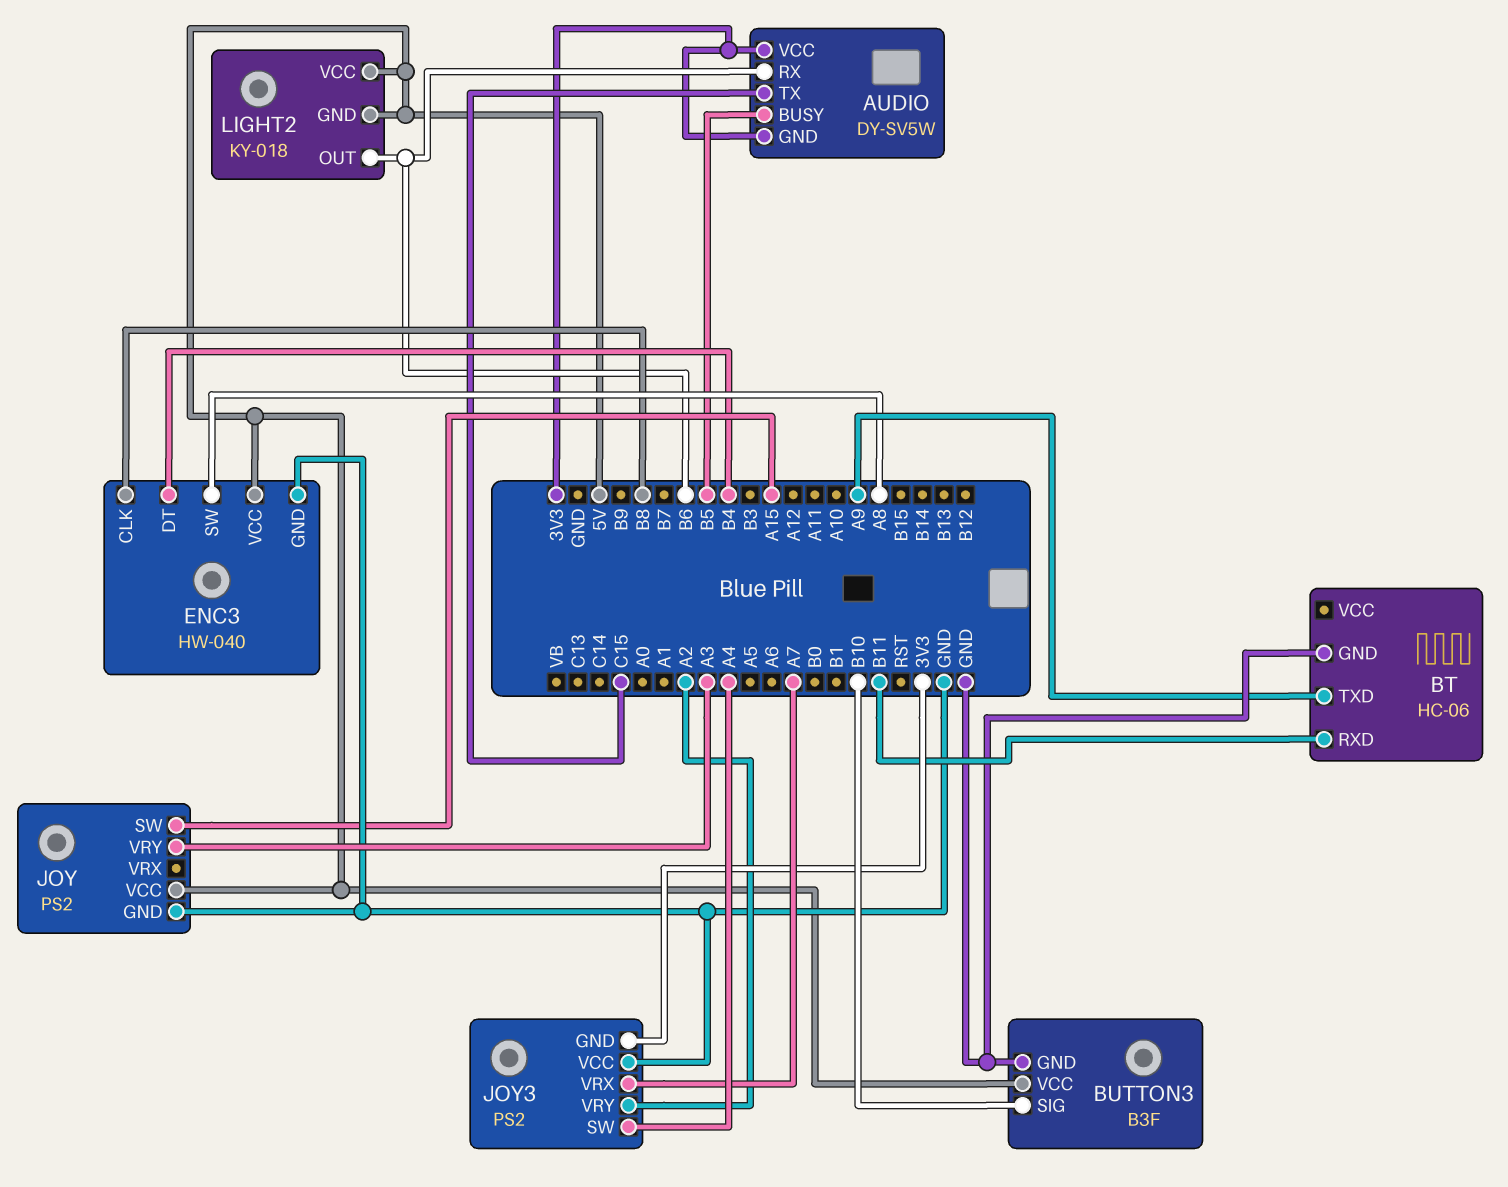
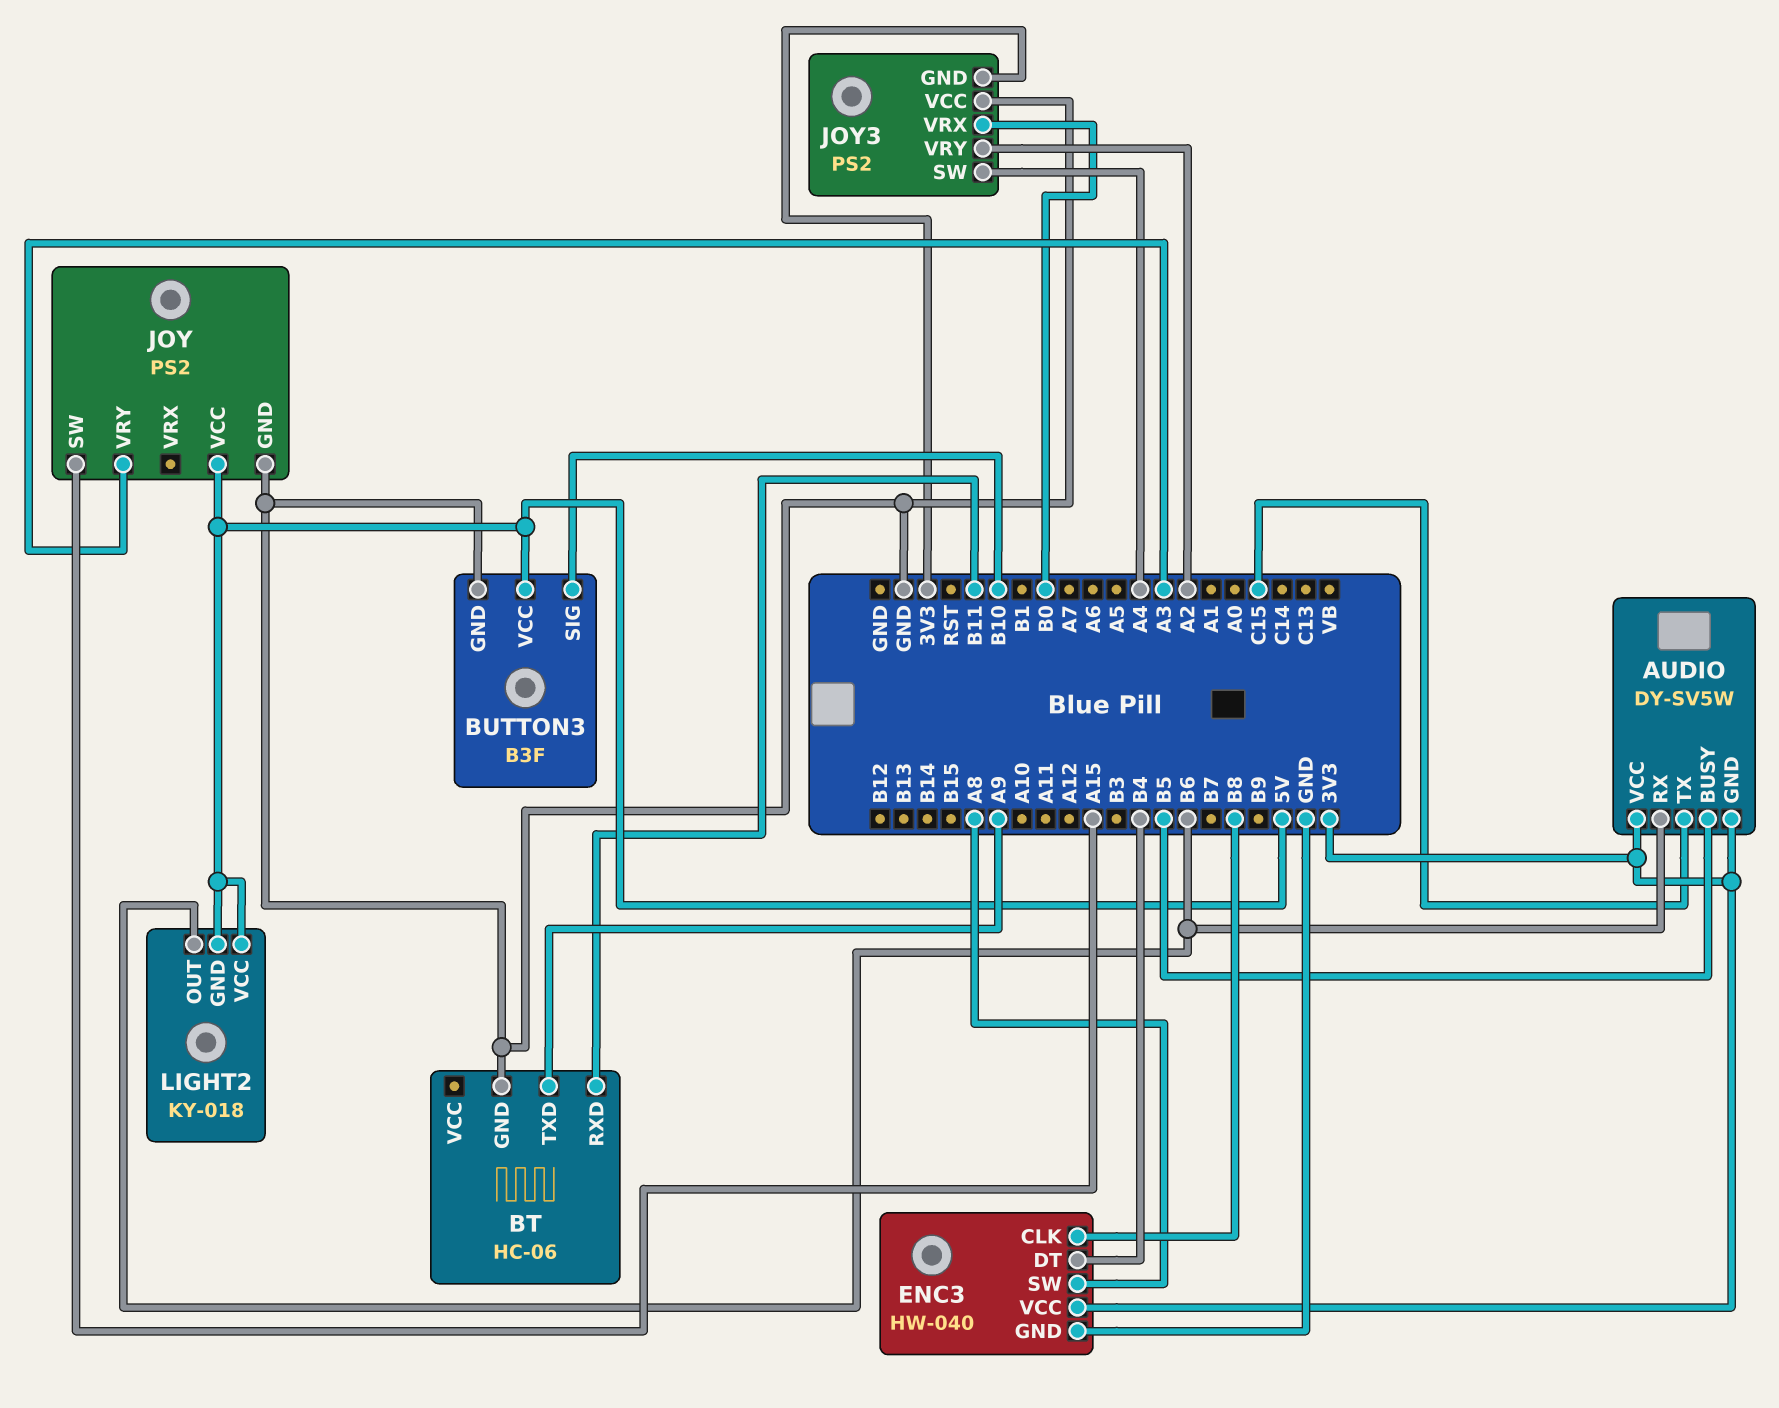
ENC3 pin VCC: 5V -> 3V3
JOY3 pin VRX: A7 -> B0

